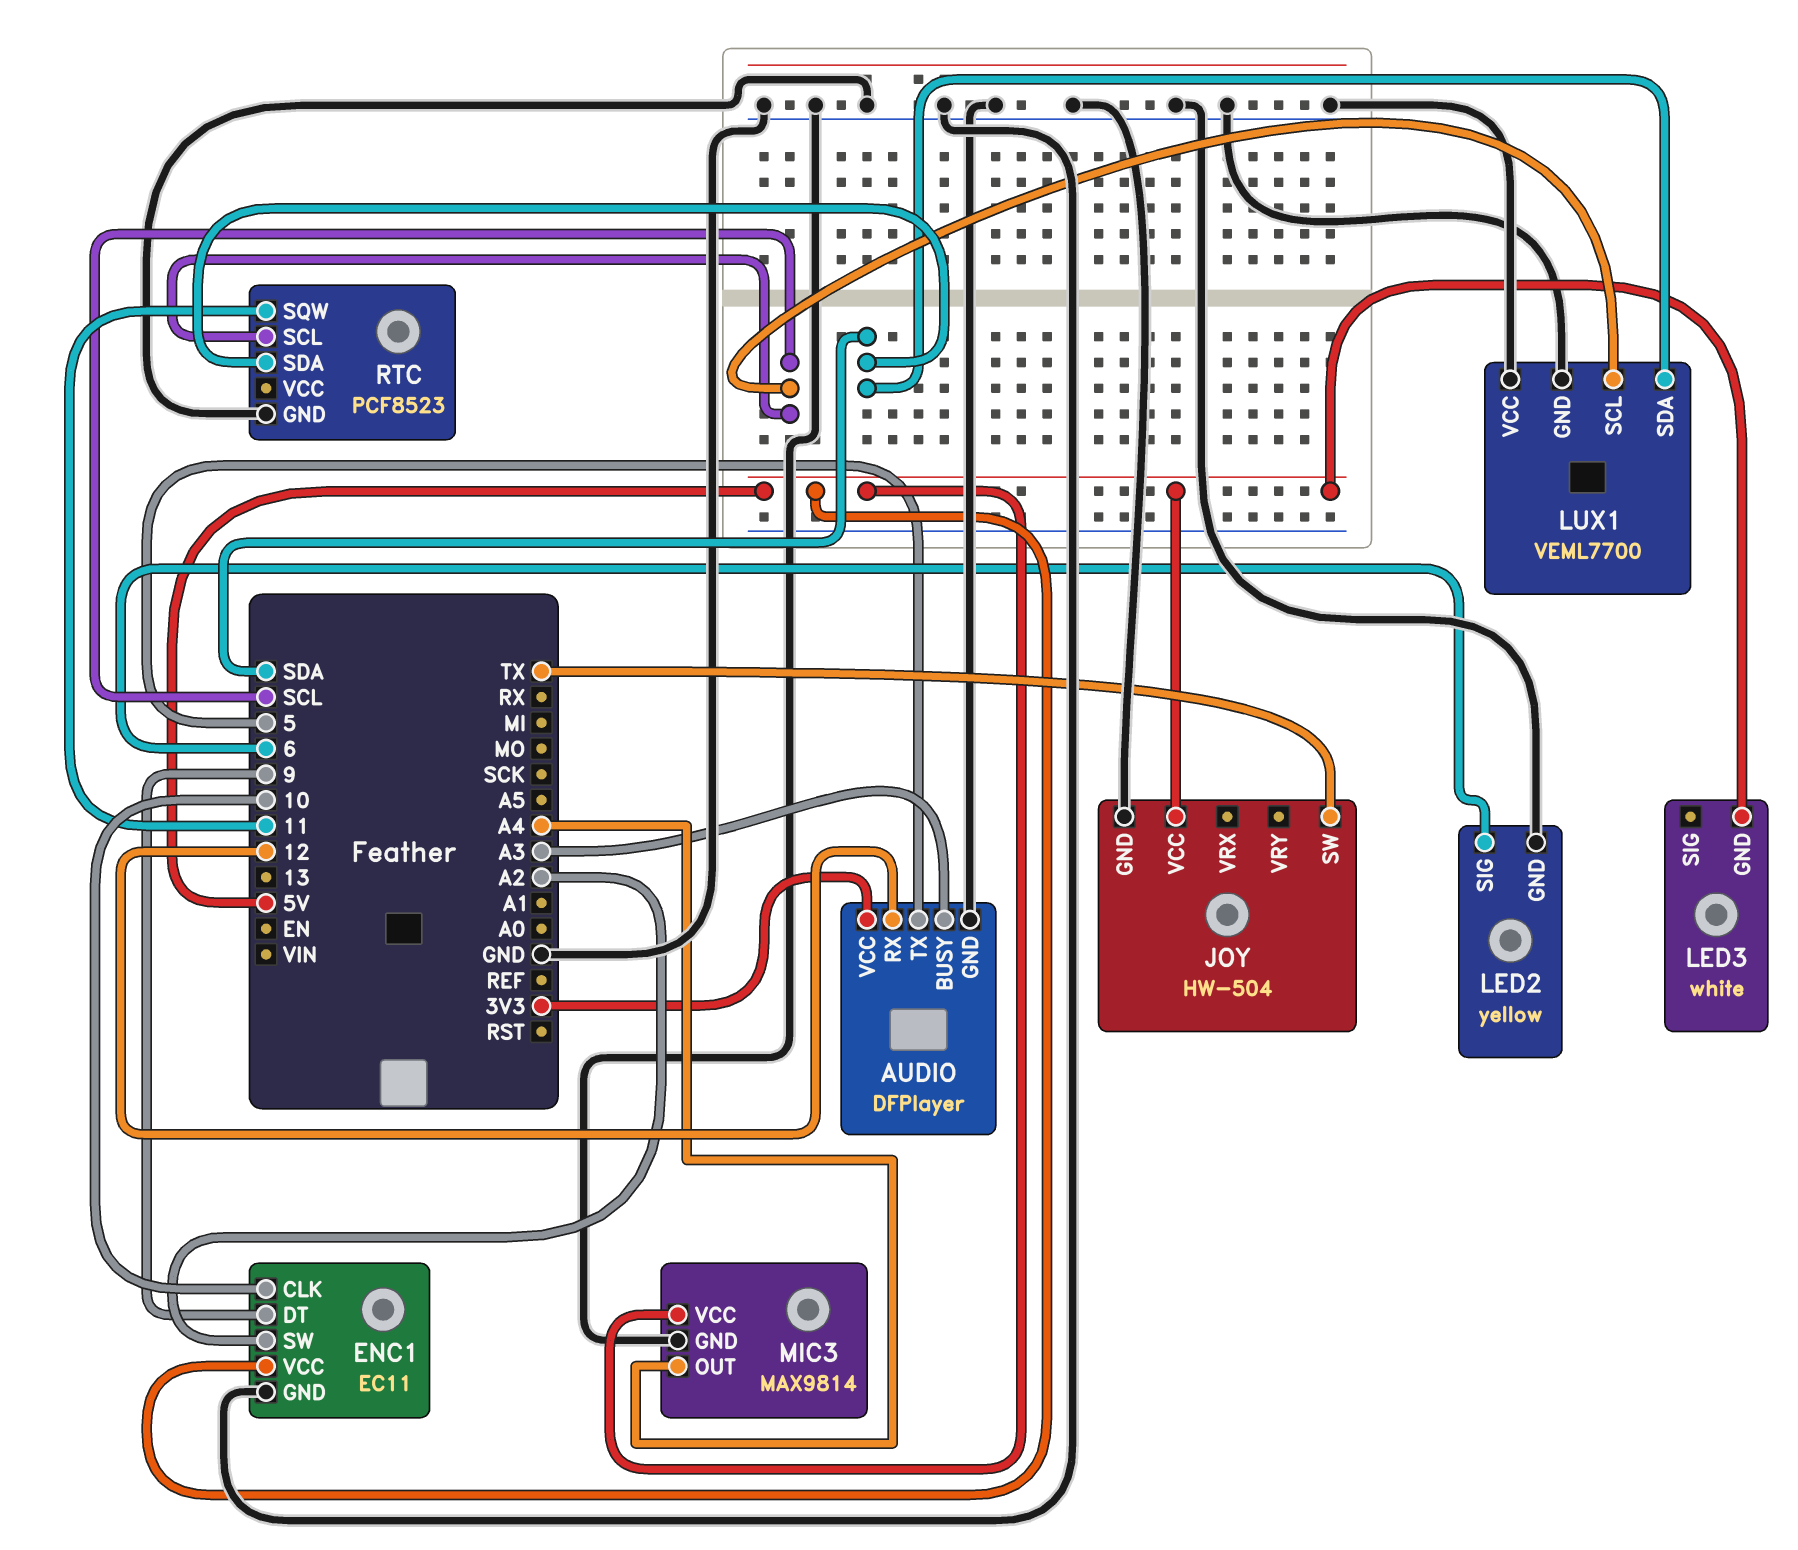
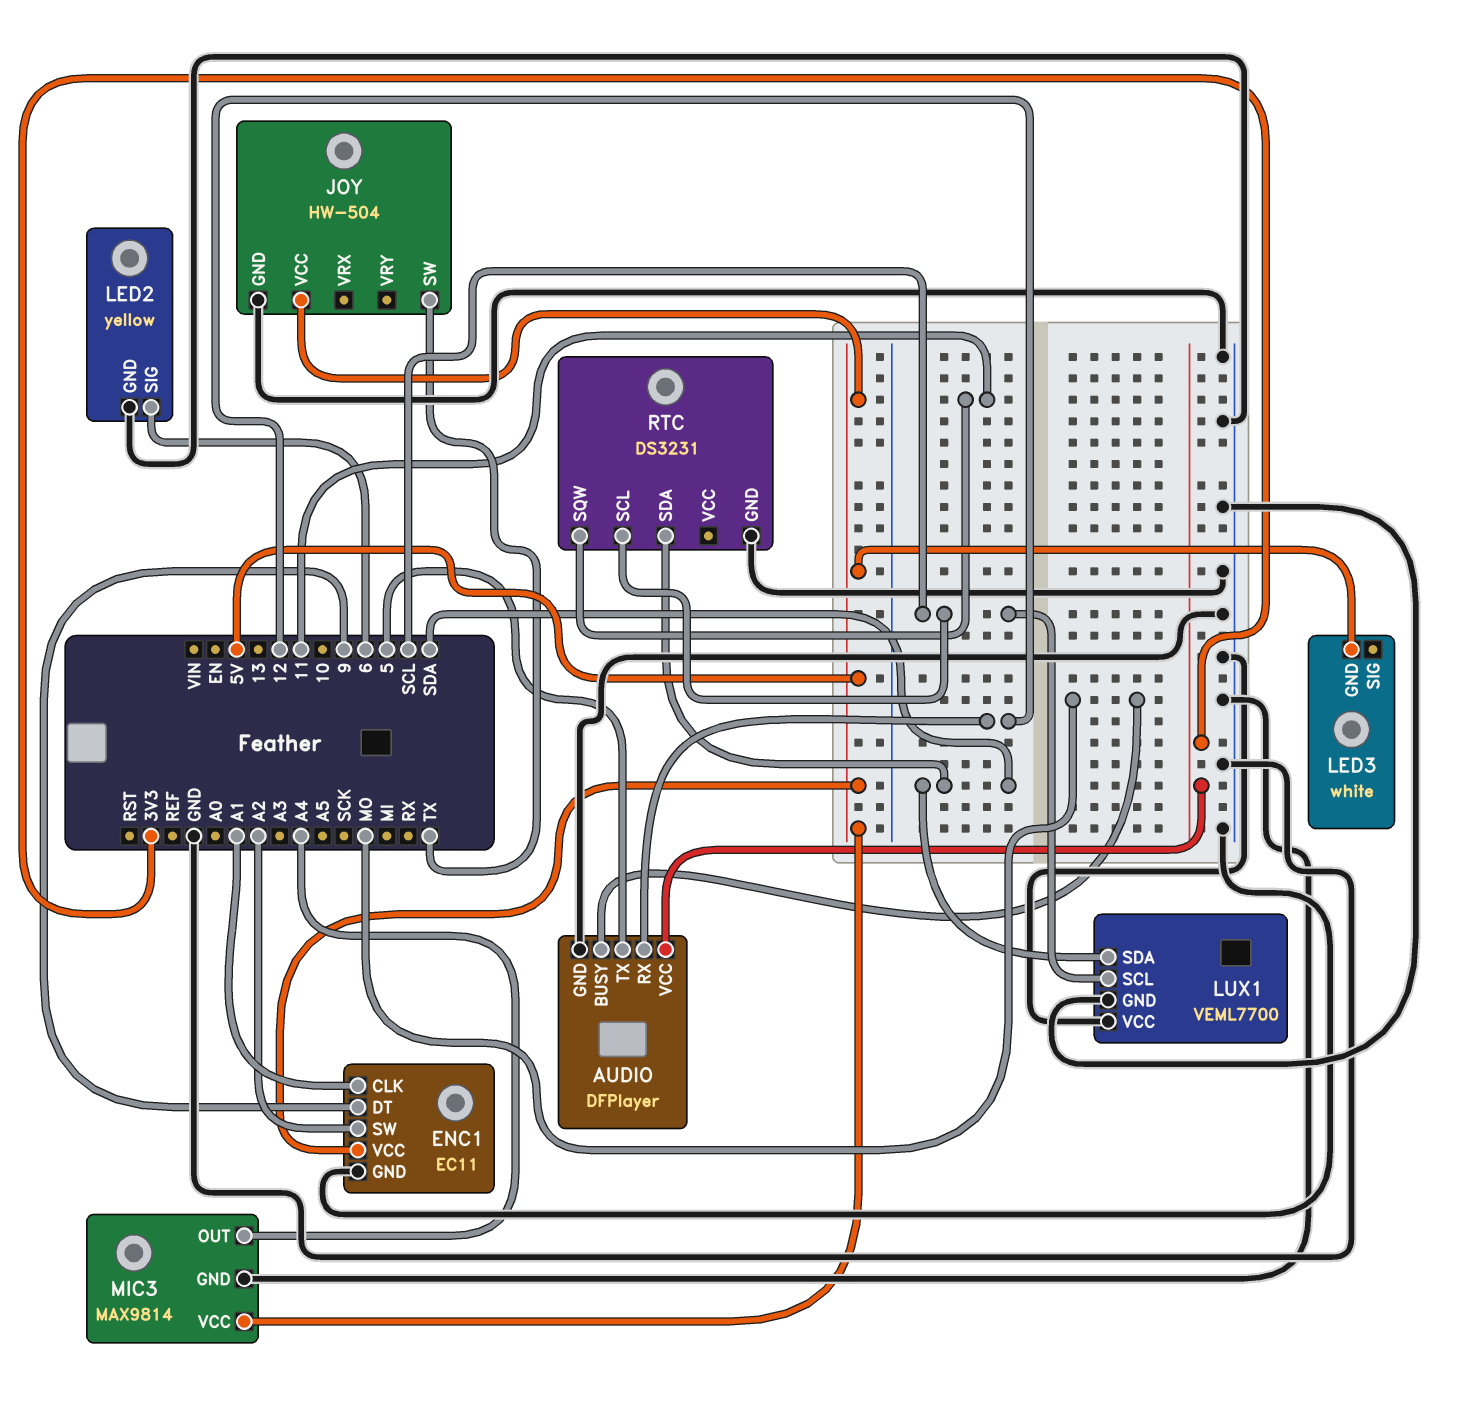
AUDIO pin BUSY: A3 -> MO
ENC1 pin CLK: 10 -> A1
RTC: PCF8523 -> DS3231

